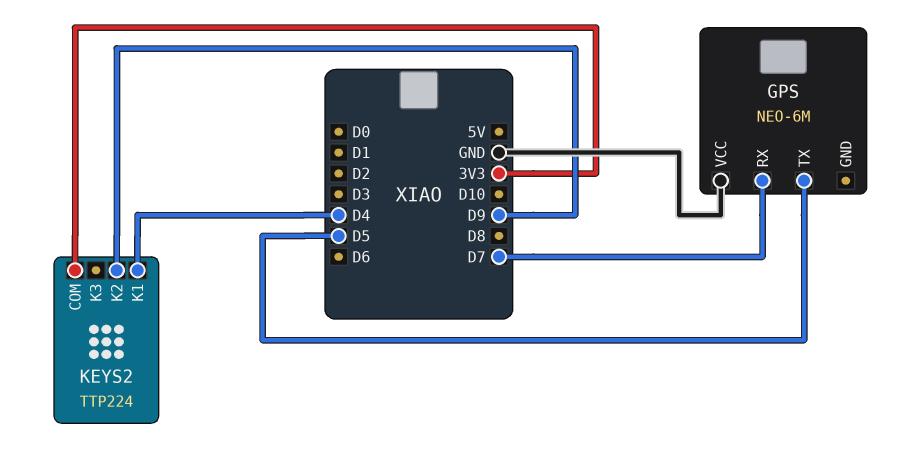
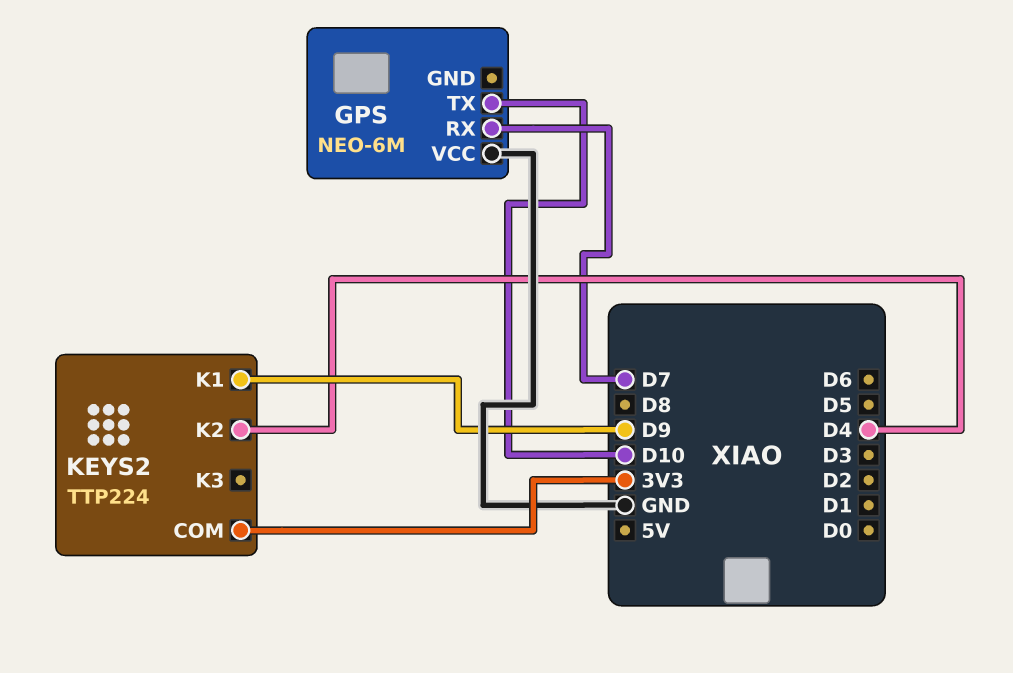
GPS pin TX: D5 -> D10
KEYS2 pin K1: D4 -> D9
KEYS2 pin K2: D9 -> D4

